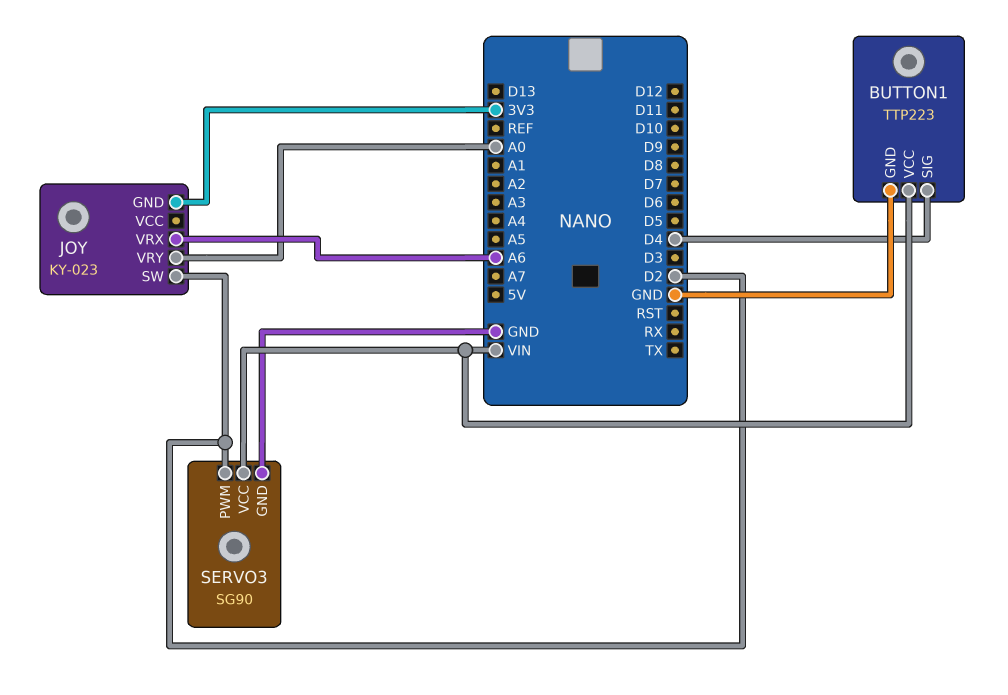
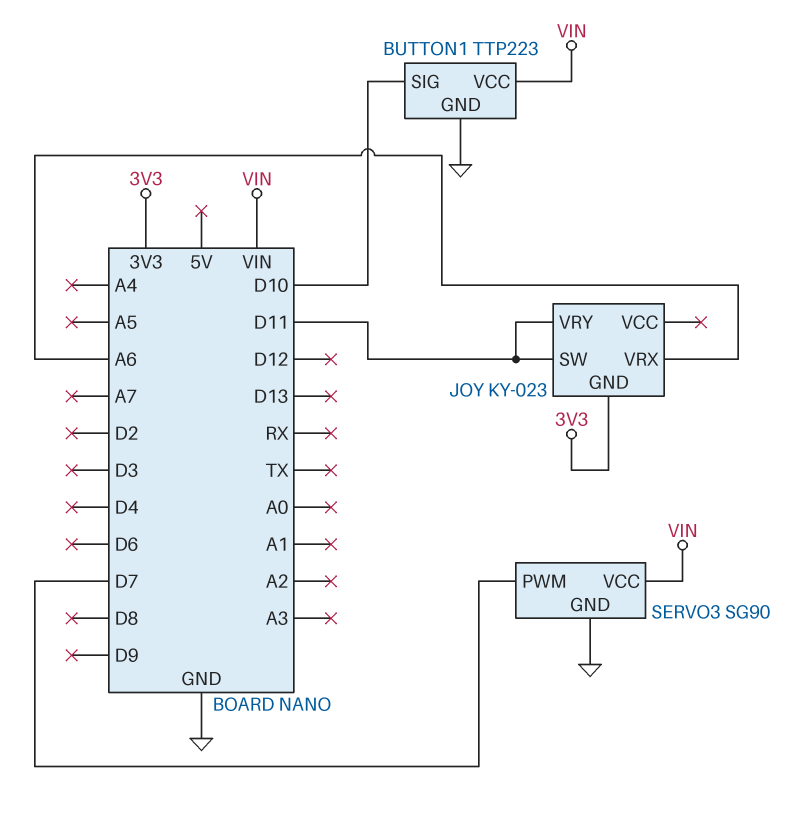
BUTTON1 pin SIG: D4 -> D10
JOY pin SW: D2 -> D11
JOY pin VRY: A0 -> D11
SERVO3 pin PWM: D2 -> D7

